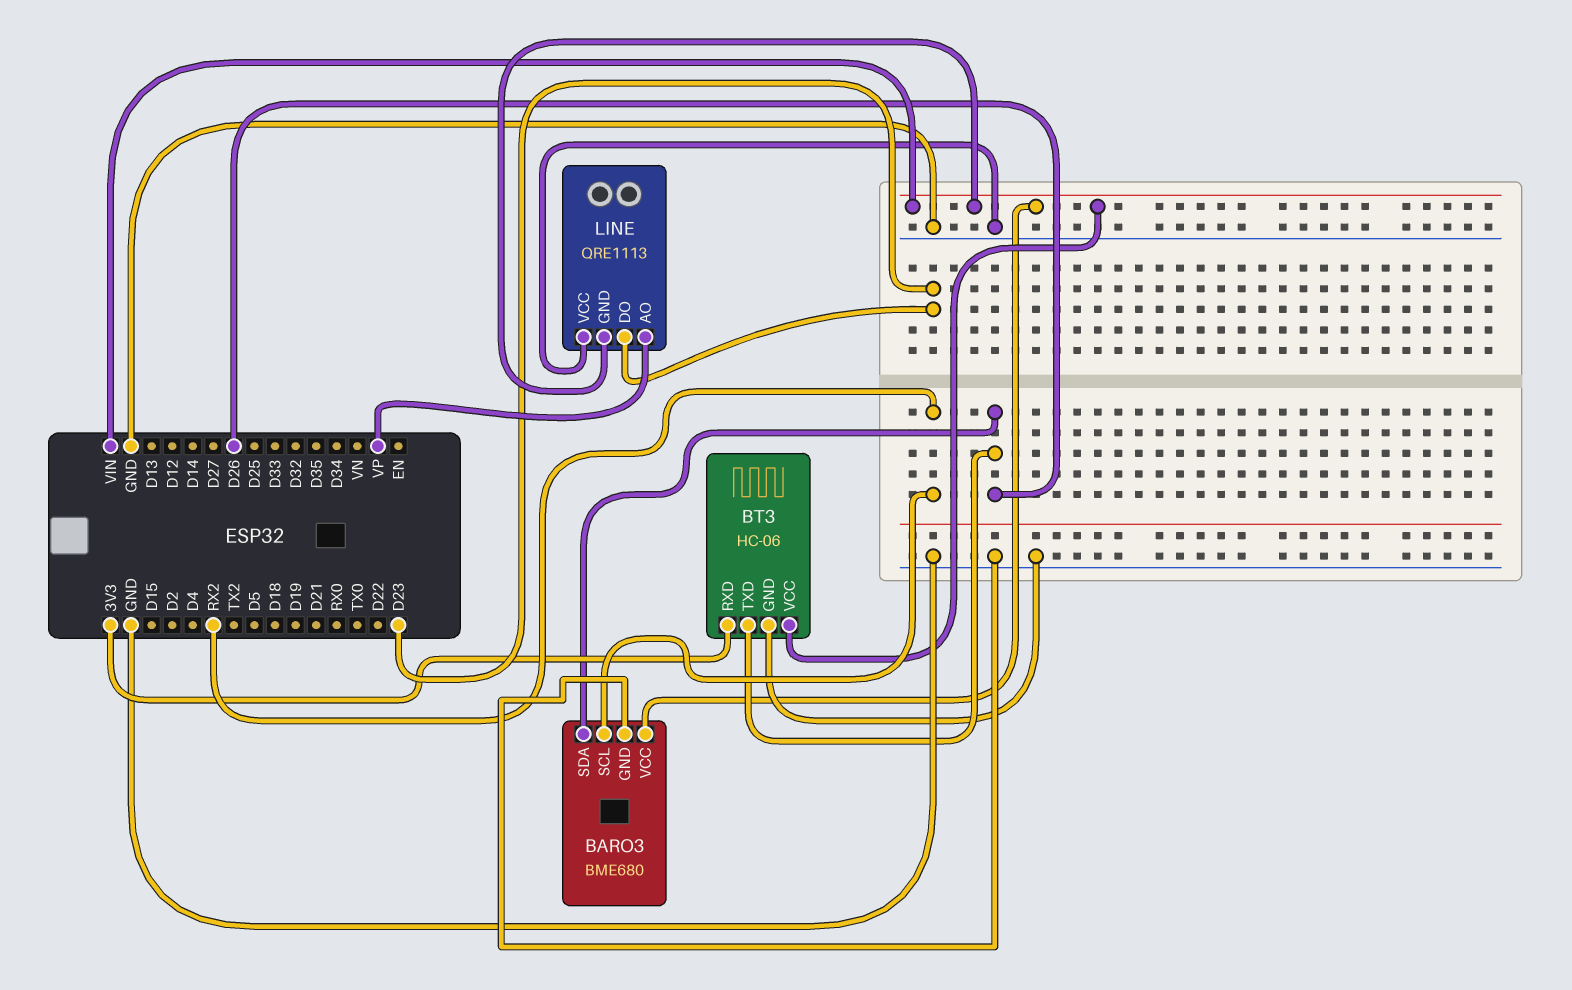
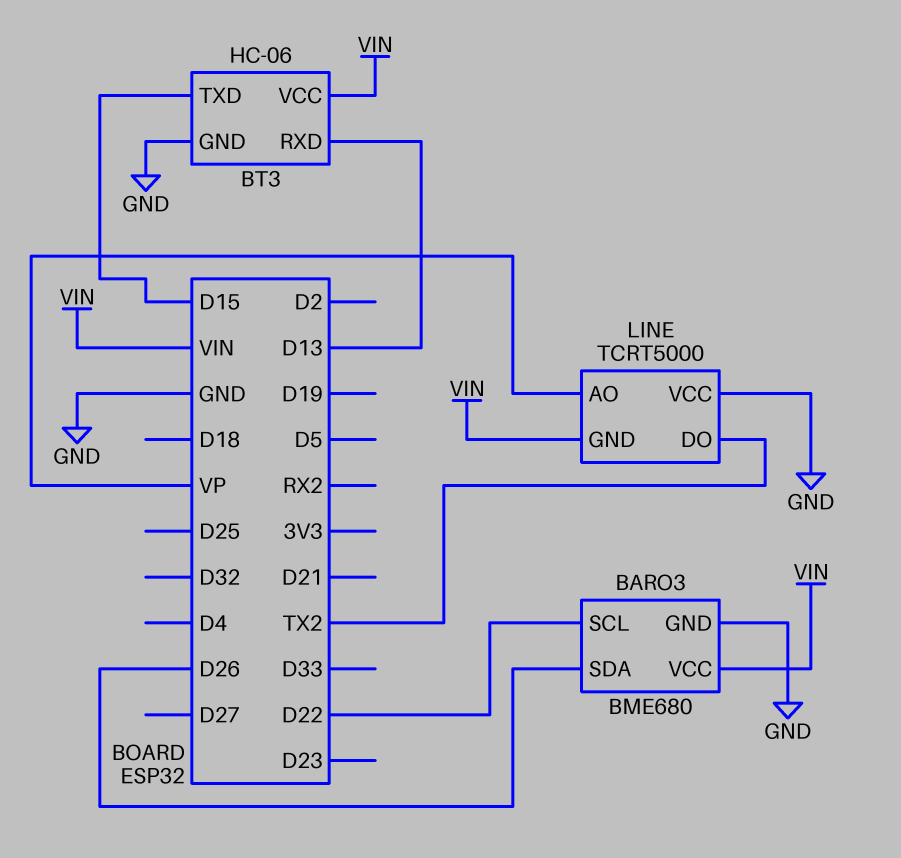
BARO3 pin SCL: RX2 -> D22
BT3 pin RXD: 3V3 -> D13
BT3 pin TXD: D26 -> D15
LINE: QRE1113 -> TCRT5000
LINE pin DO: D23 -> TX2

